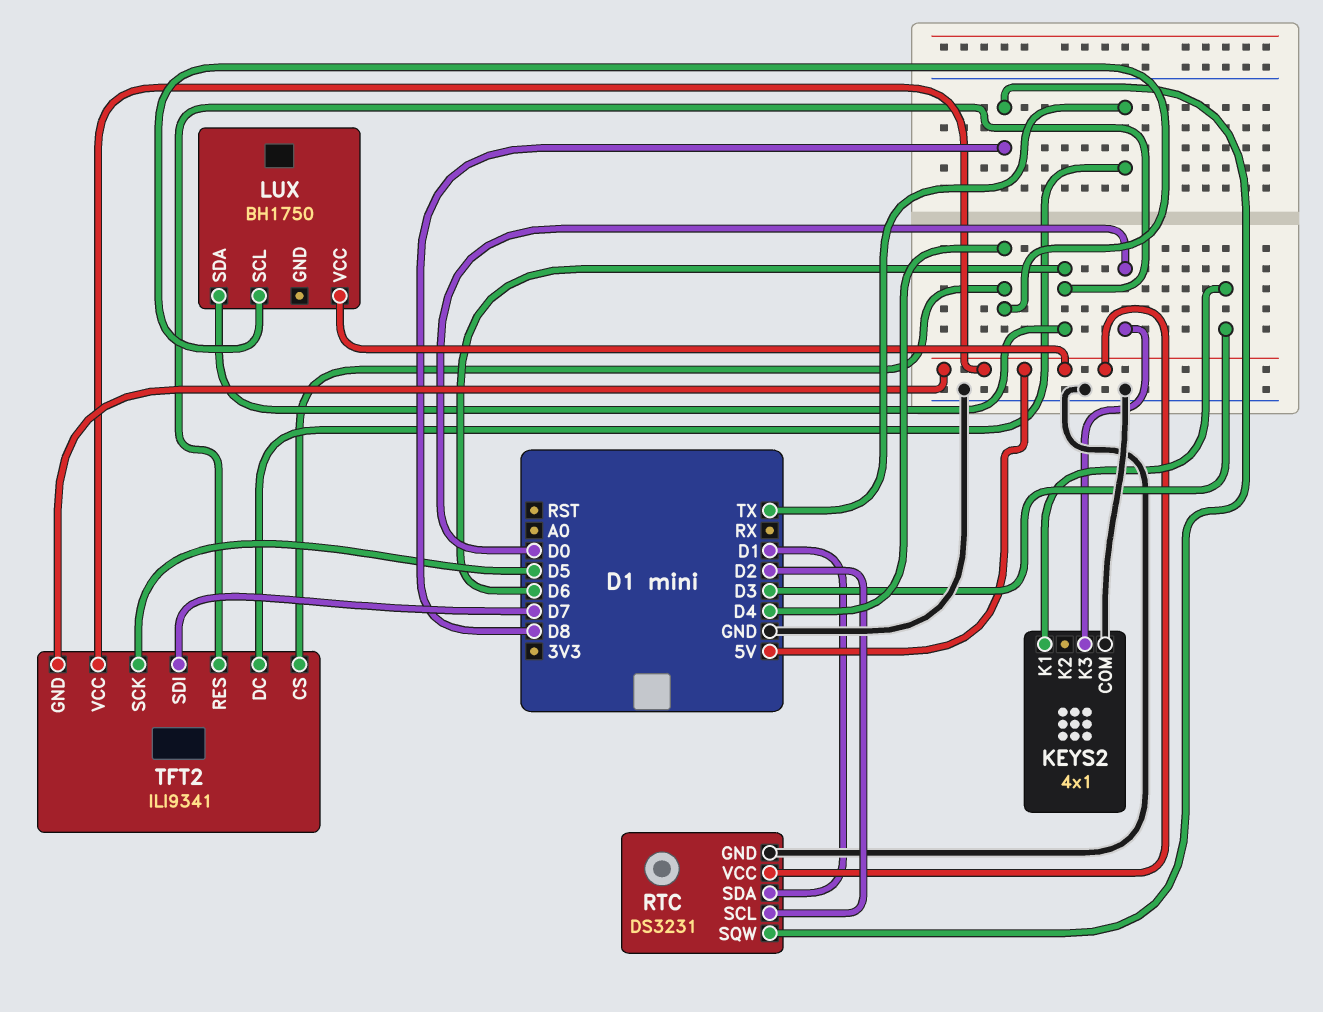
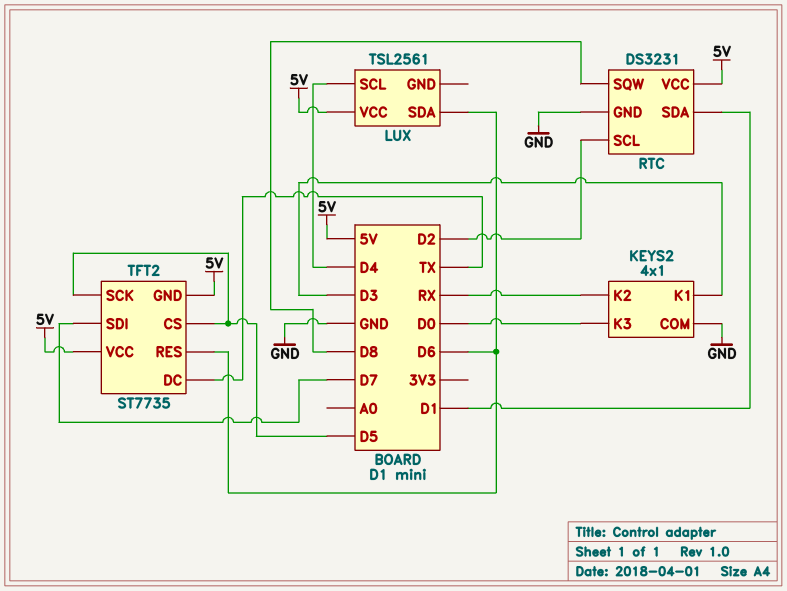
KEYS2 pin K2: none -> RX
LUX: BH1750 -> TSL2561
TFT2: ILI9341 -> ST7735
TFT2 pin CS: D4 -> D5

